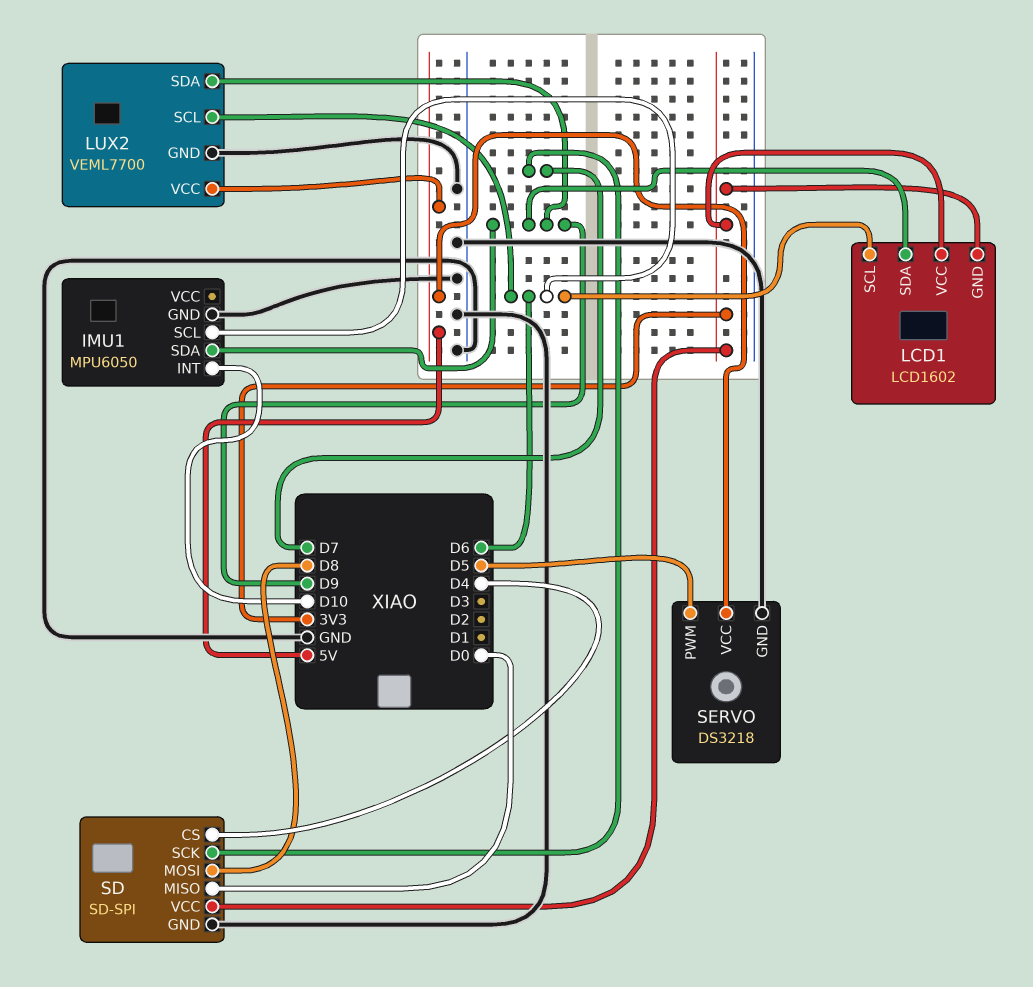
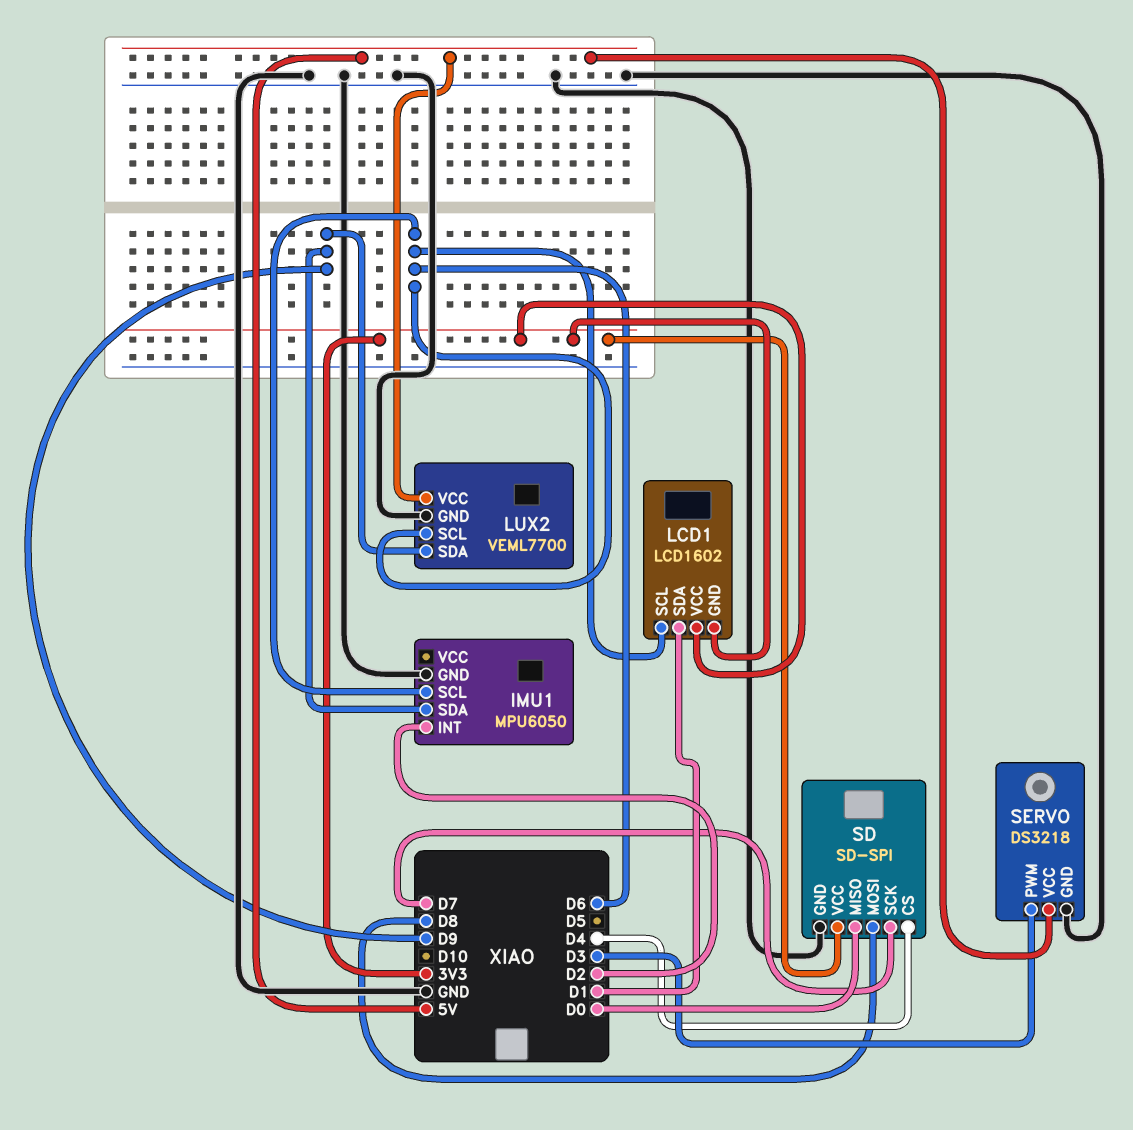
IMU1 pin INT: D10 -> D2
LCD1 pin SDA: D9 -> D1
SERVO pin PWM: D5 -> D3

